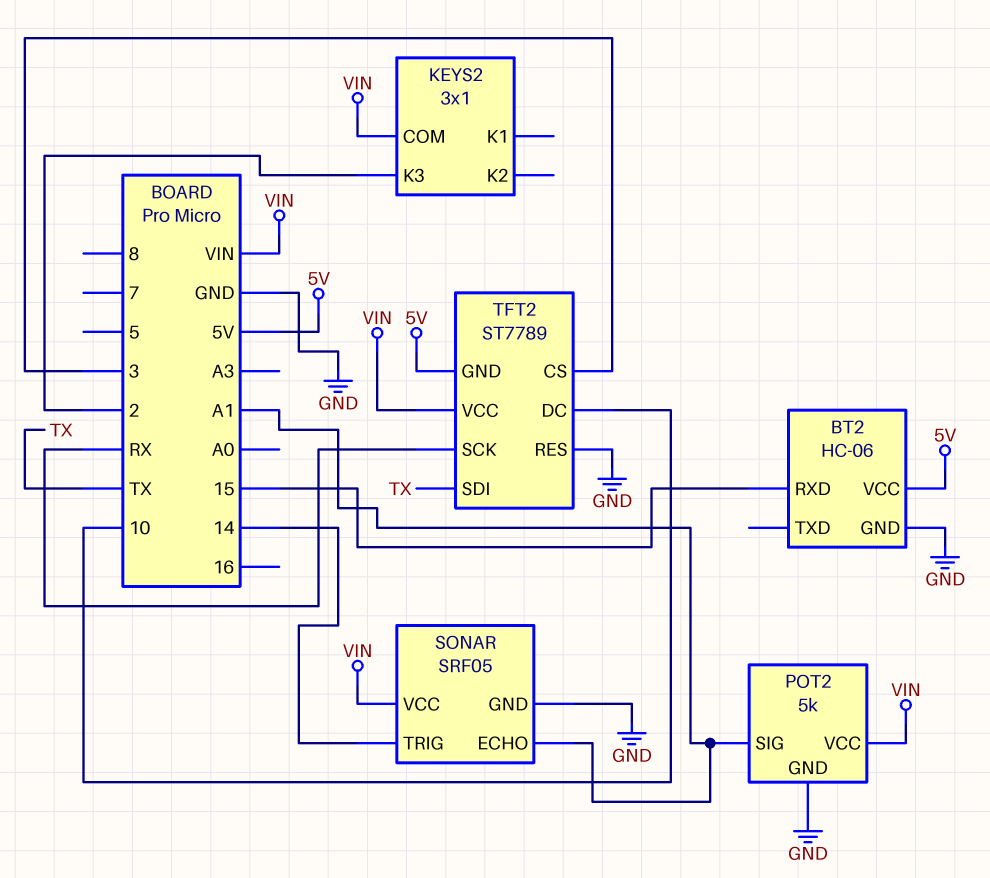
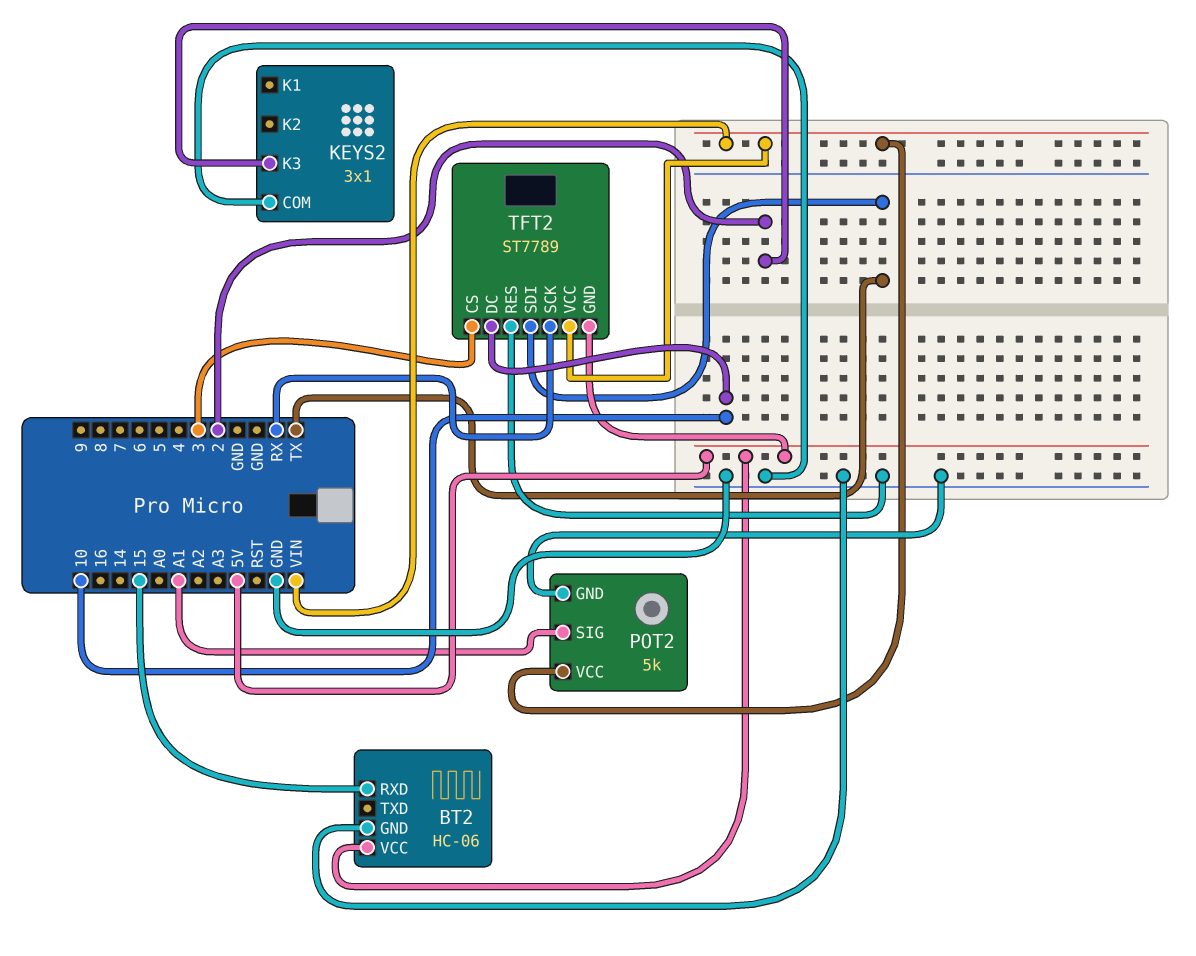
KEYS2 pin COM: VIN -> GND
SONAR: SRF05 -> none
SONAR pin ECHO: A1 -> none
SONAR pin GND: GND -> none
SONAR pin TRIG: 14 -> none
SONAR pin VCC: VIN -> none

